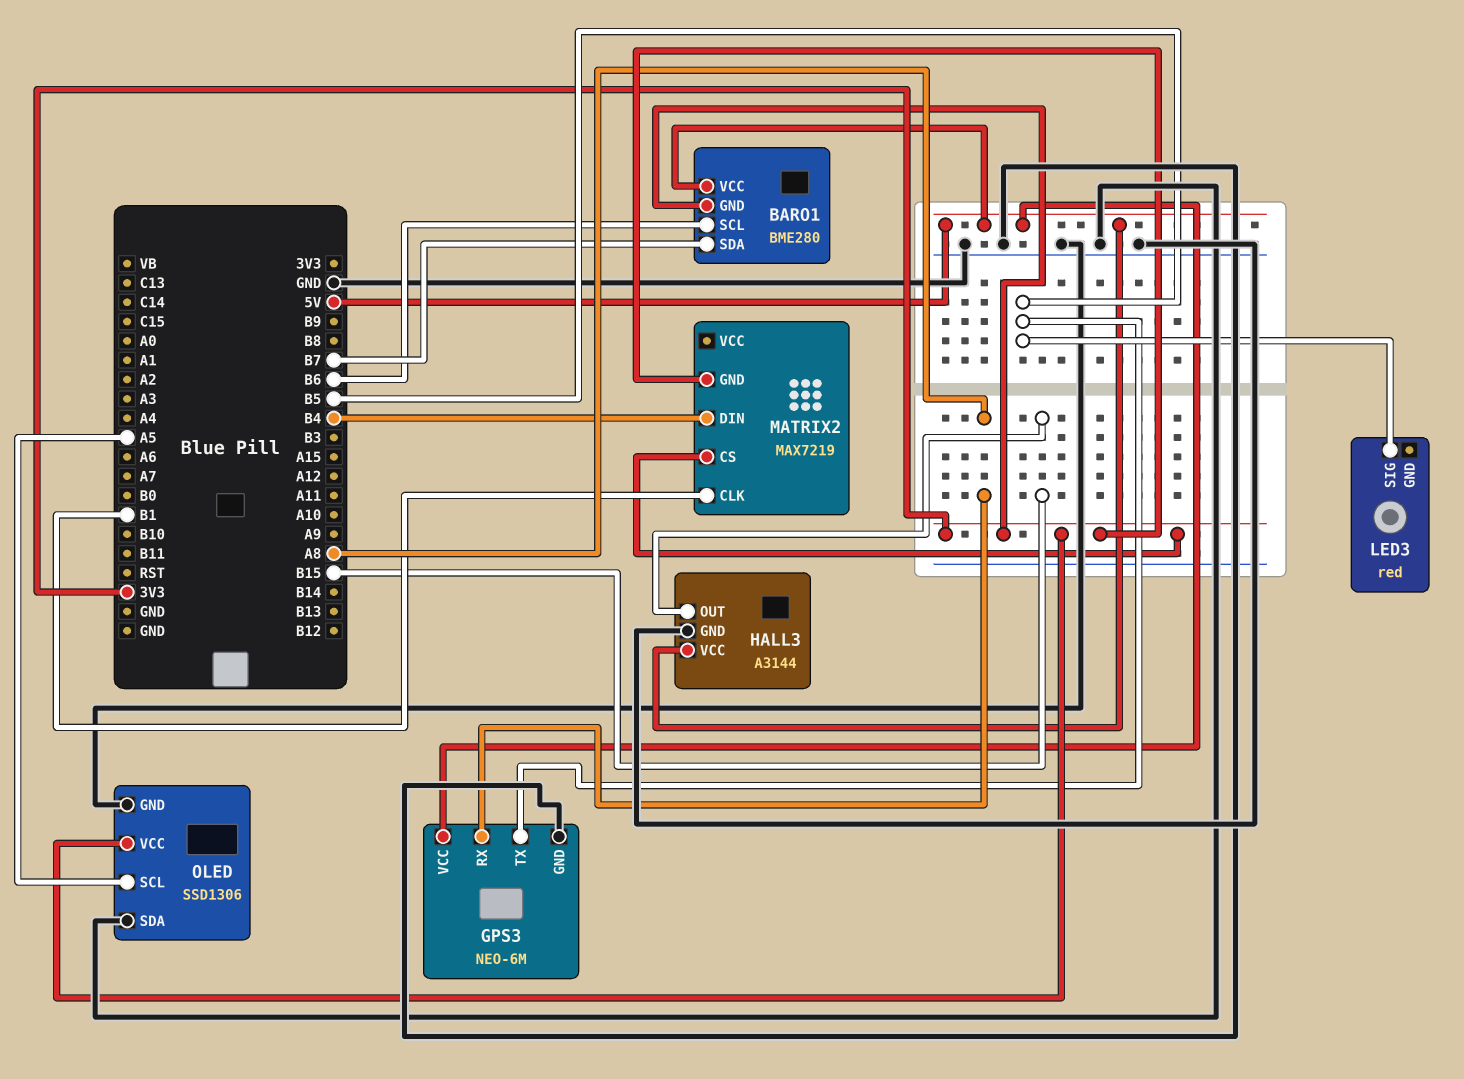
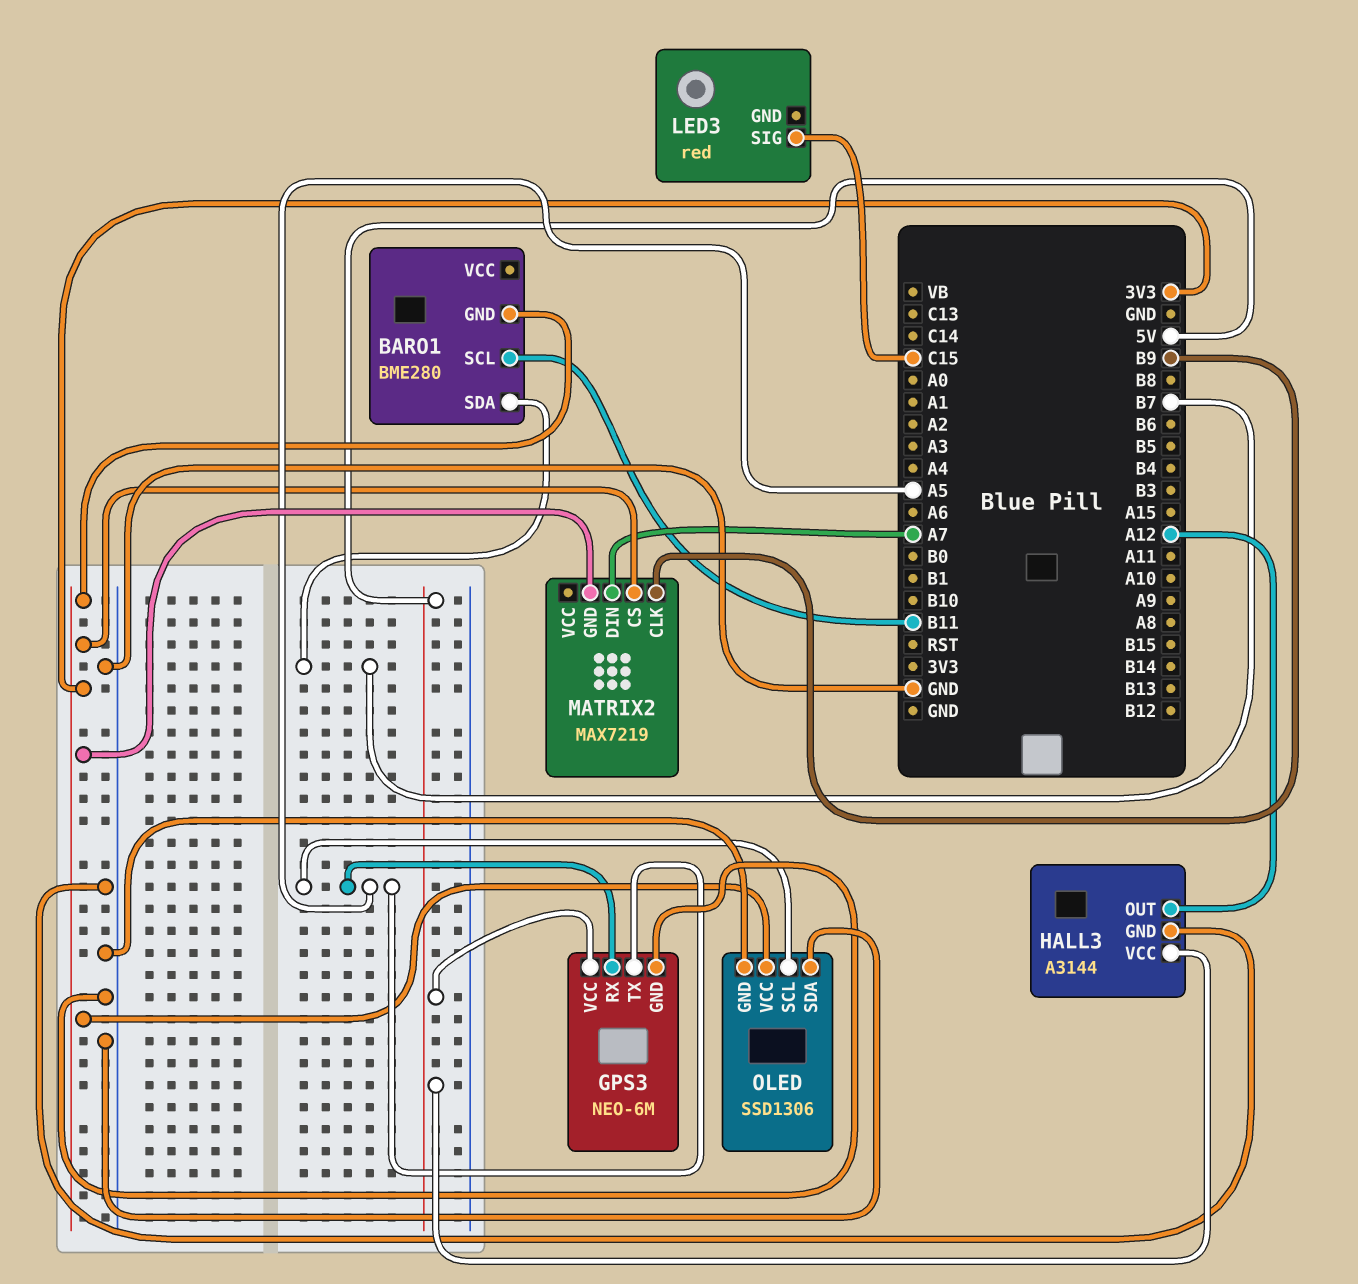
BARO1 pin SCL: B6 -> B11
BARO1 pin VCC: 5V -> none
GPS3 pin RX: A8 -> A5
GPS3 pin TX: B5 -> A5
HALL3 pin OUT: B15 -> A12
LED3 pin SIG: B5 -> C15
MATRIX2 pin CLK: B1 -> B9
MATRIX2 pin DIN: B4 -> A7

